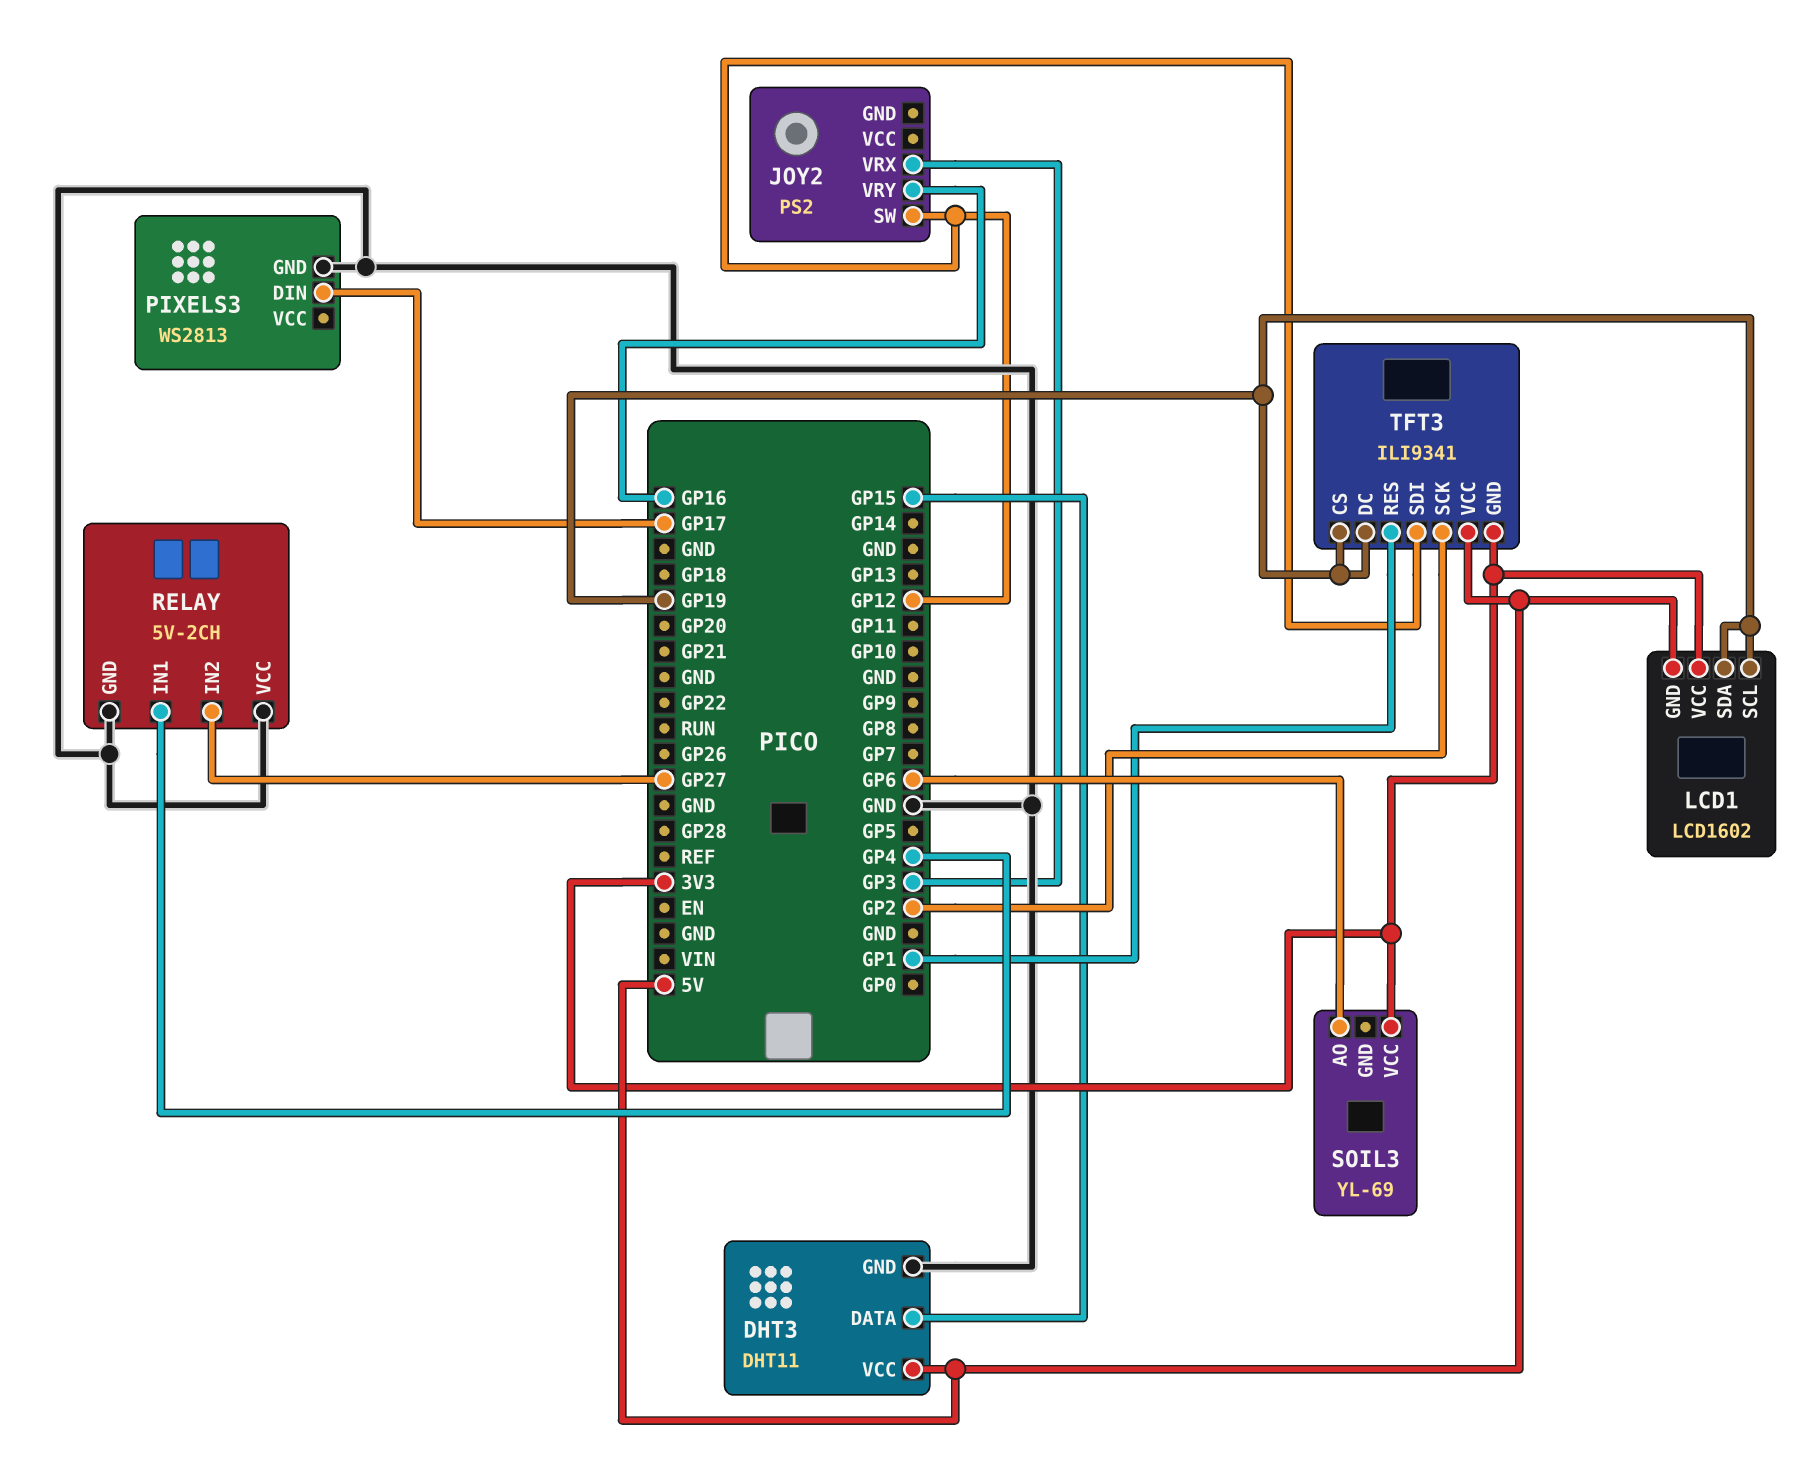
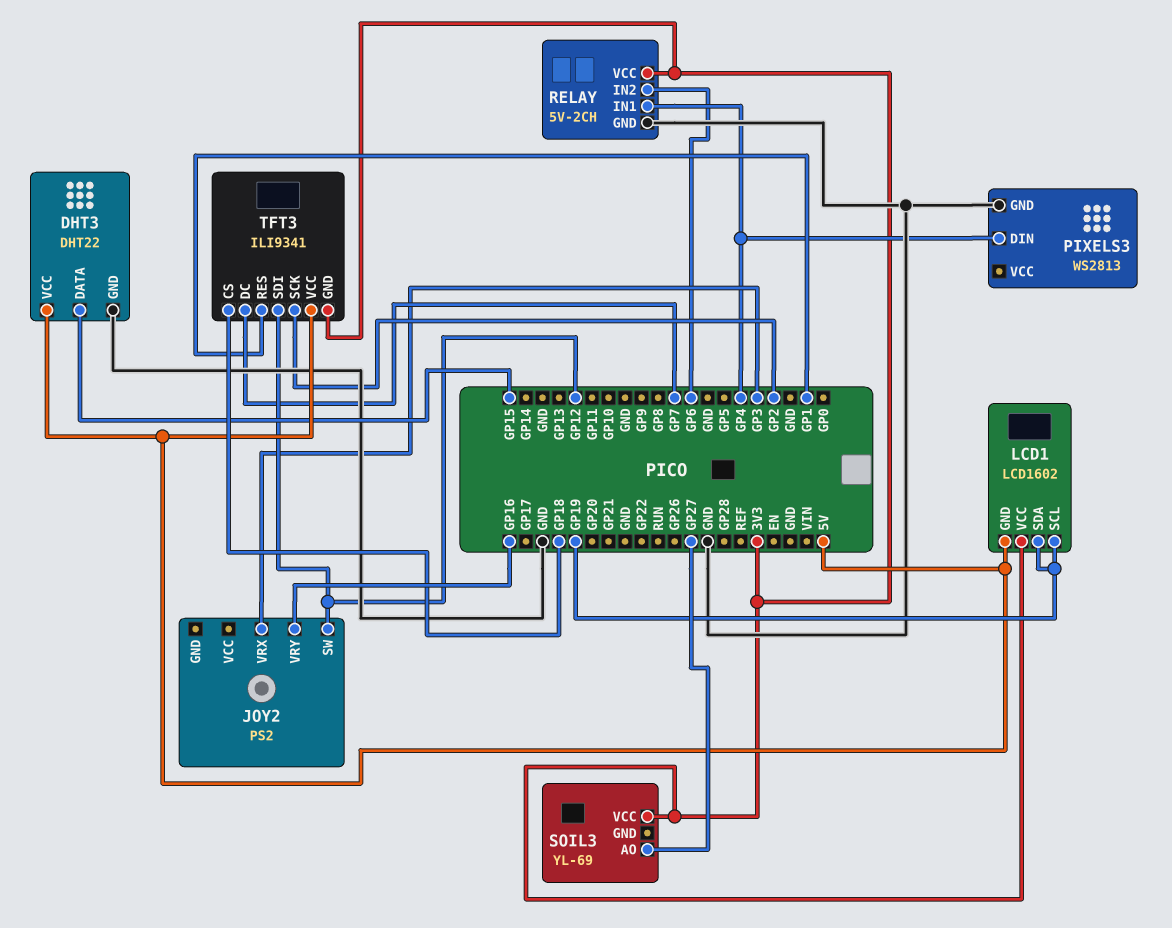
DHT3: DHT11 -> DHT22
PIXELS3 pin DIN: GP17 -> GP4
RELAY pin IN2: GP27 -> GP6
RELAY pin VCC: GND -> 3V3
SOIL3 pin AO: GP6 -> GP27
TFT3 pin CS: GP19 -> GP18
TFT3 pin DC: GP19 -> GP7

